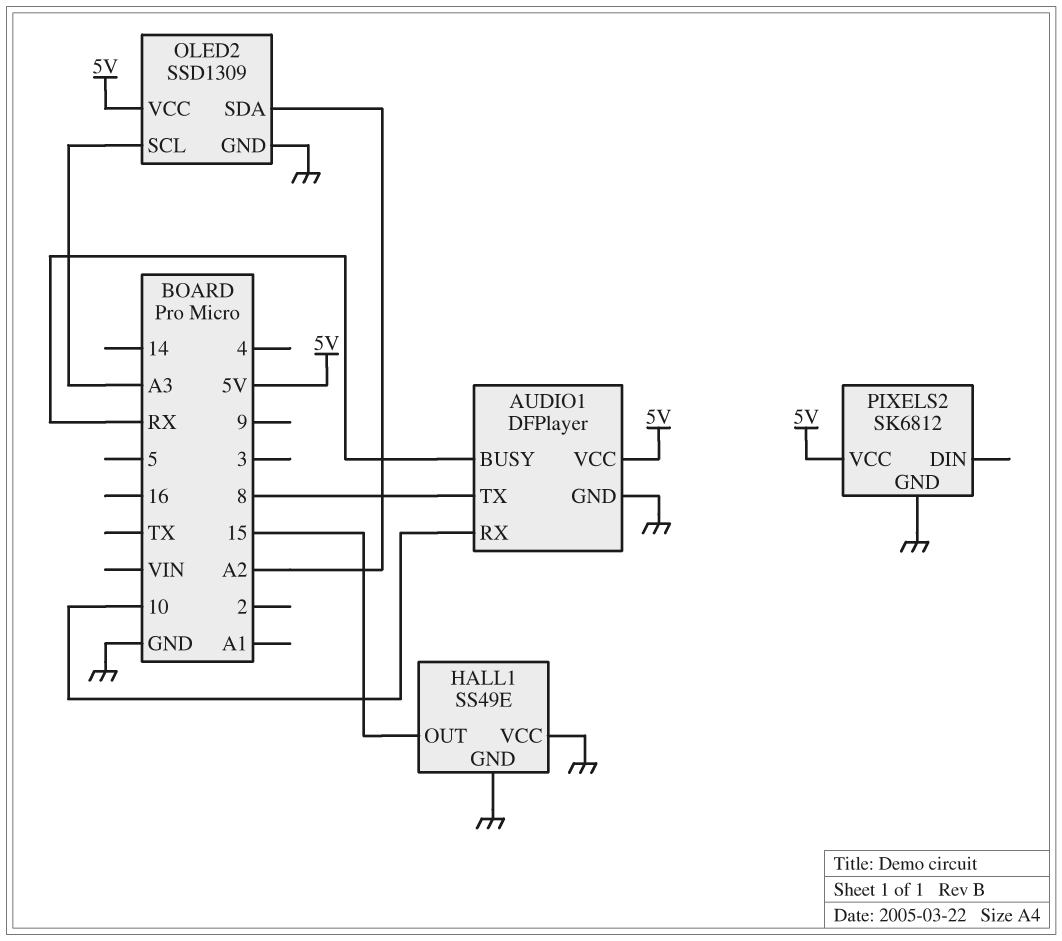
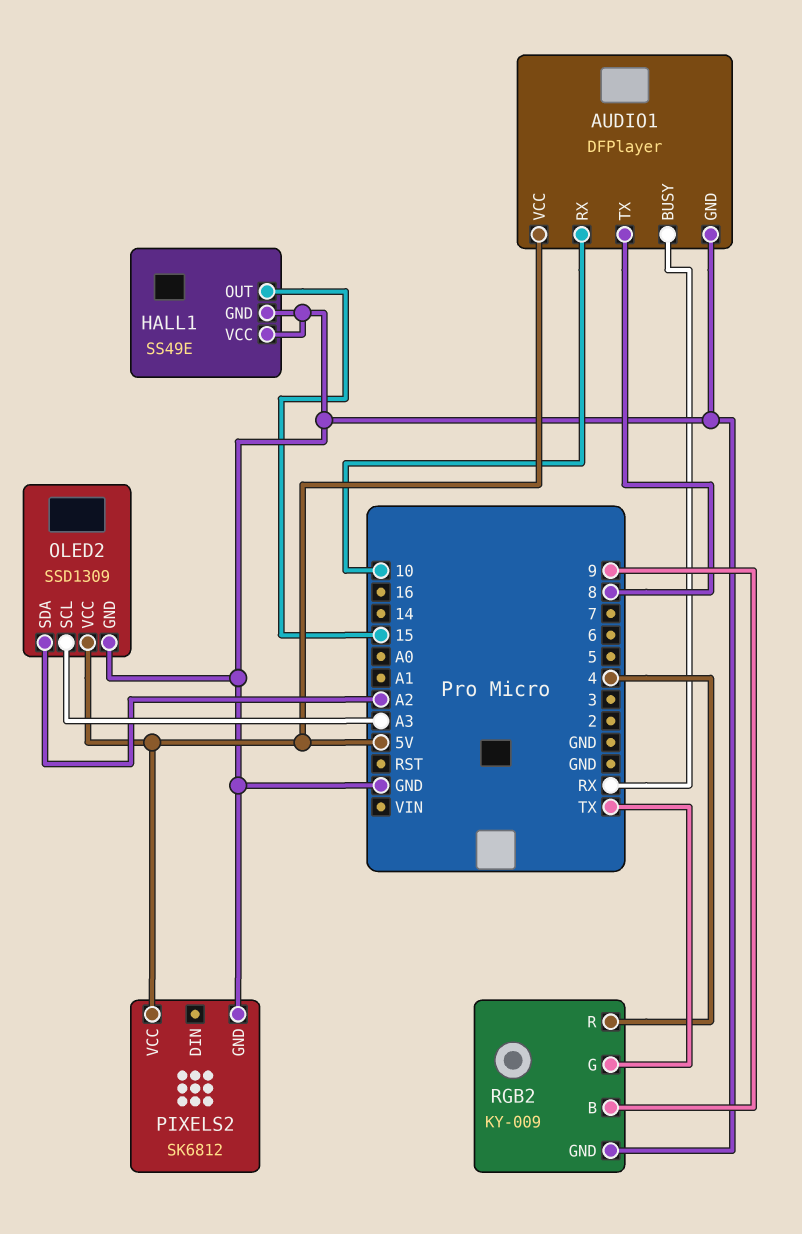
RGB2: none -> KY-009
RGB2 pin B: none -> 9
RGB2 pin G: none -> TX
RGB2 pin GND: none -> GND
RGB2 pin R: none -> 4

